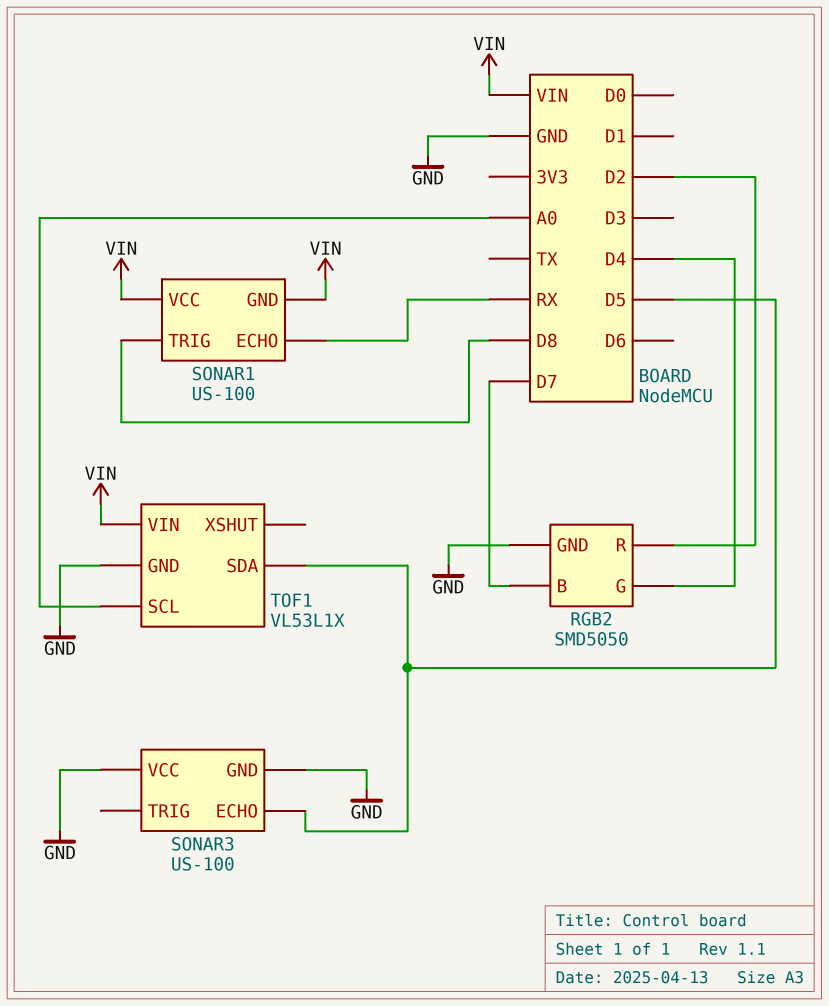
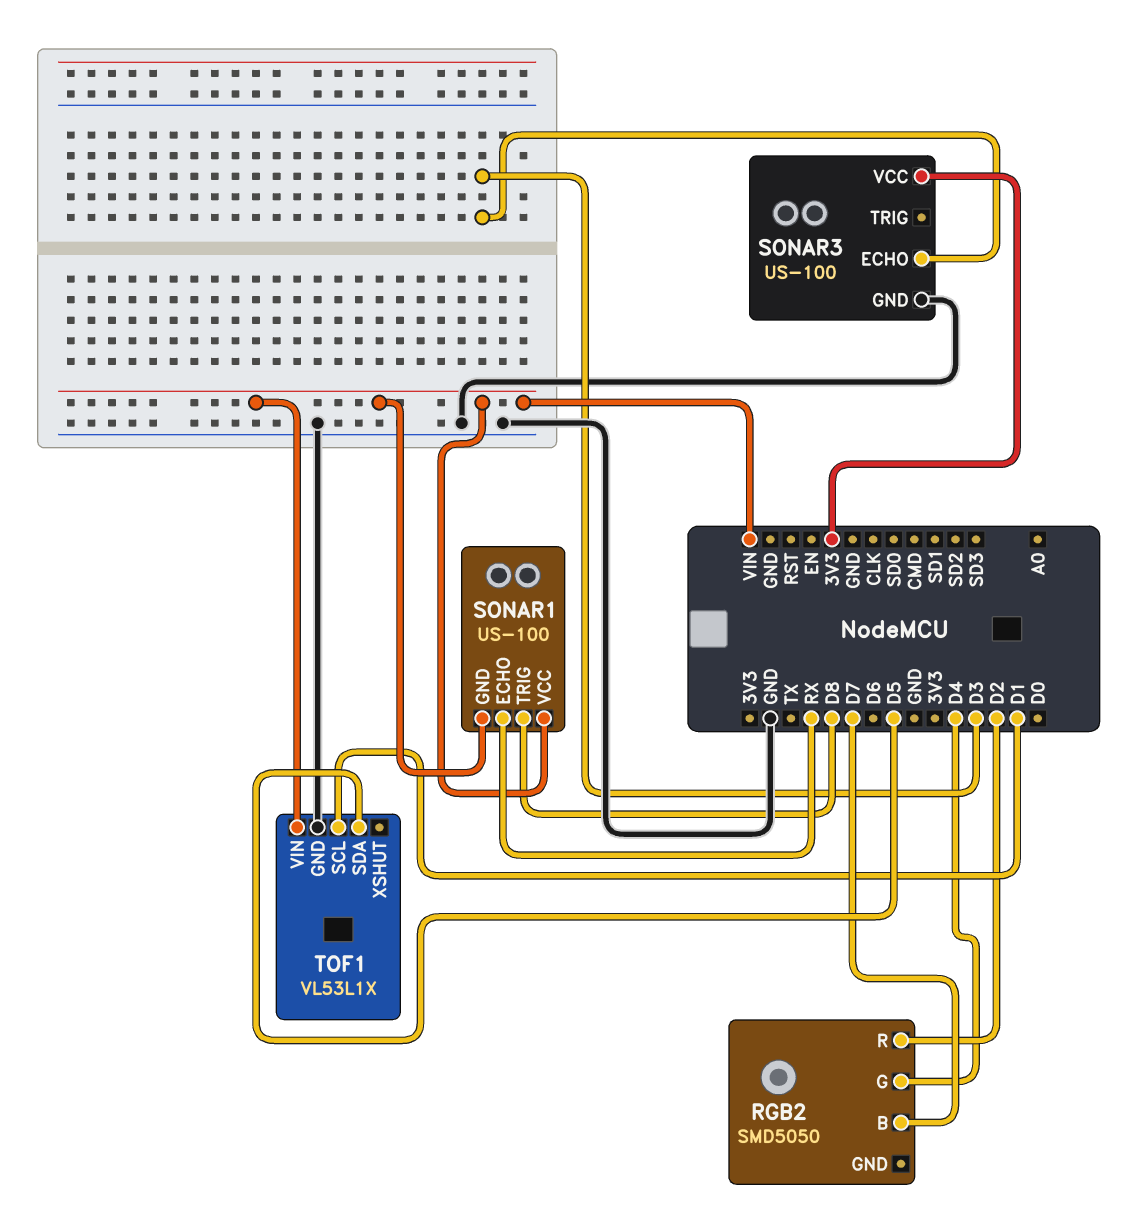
RGB2 pin GND: GND -> none
SONAR3 pin ECHO: D5 -> D3
SONAR3 pin VCC: GND -> 3V3
TOF1 pin SCL: A0 -> D1

